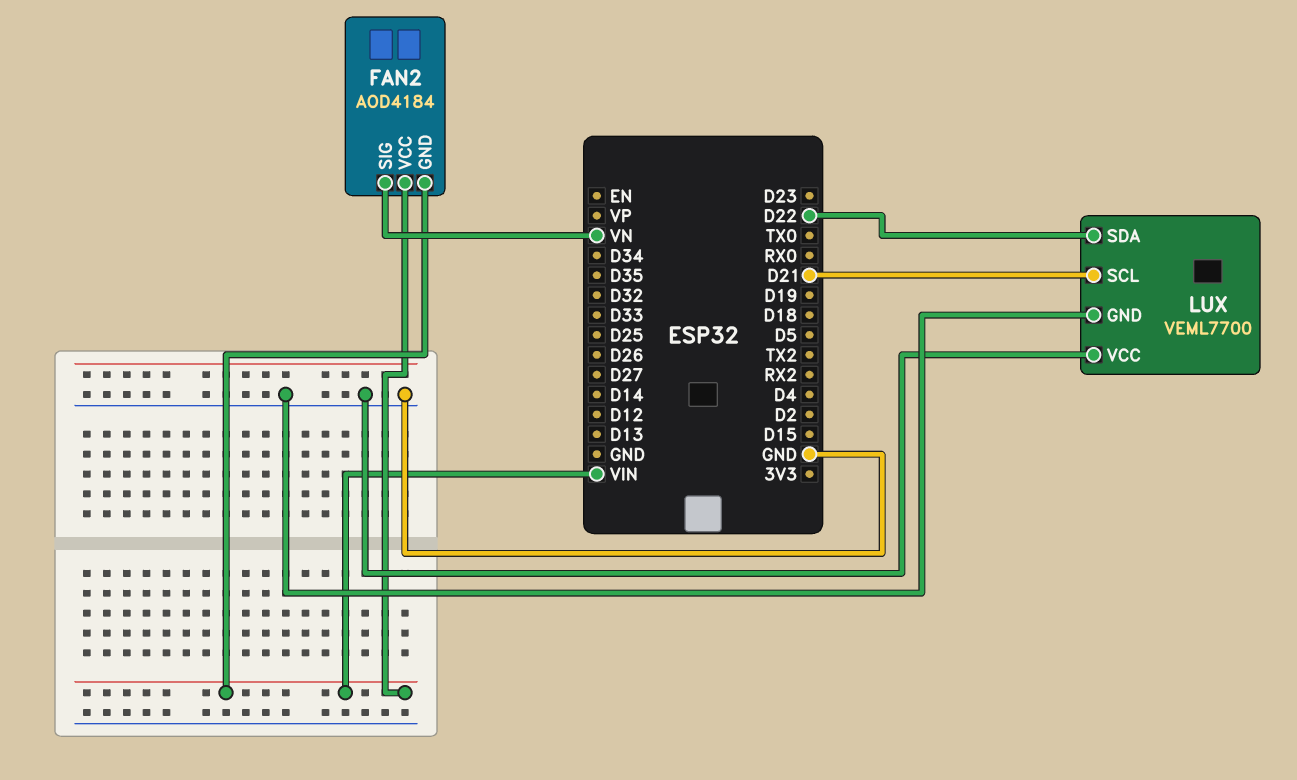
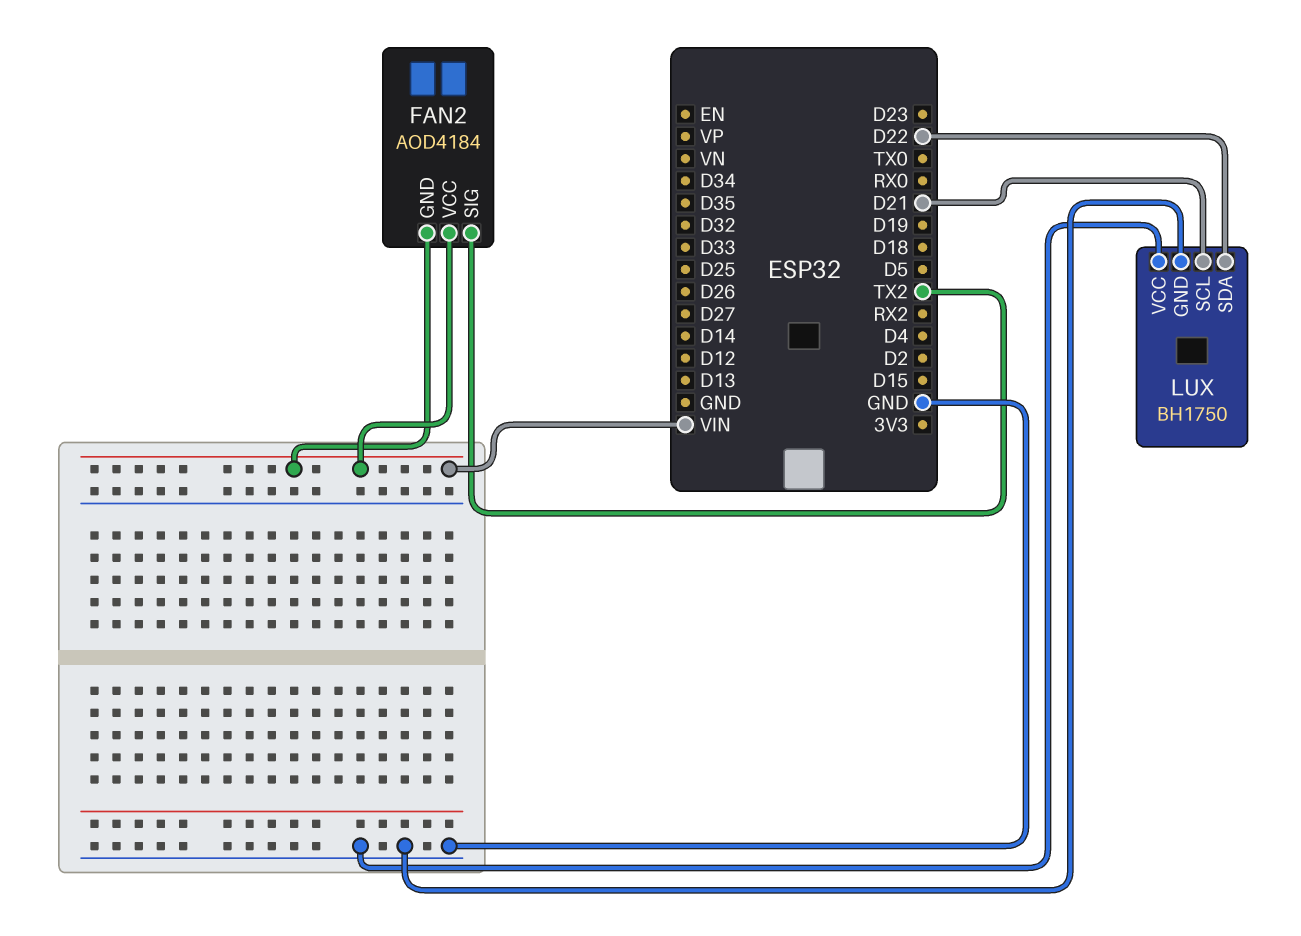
FAN2 pin SIG: VN -> TX2
LUX: VEML7700 -> BH1750

